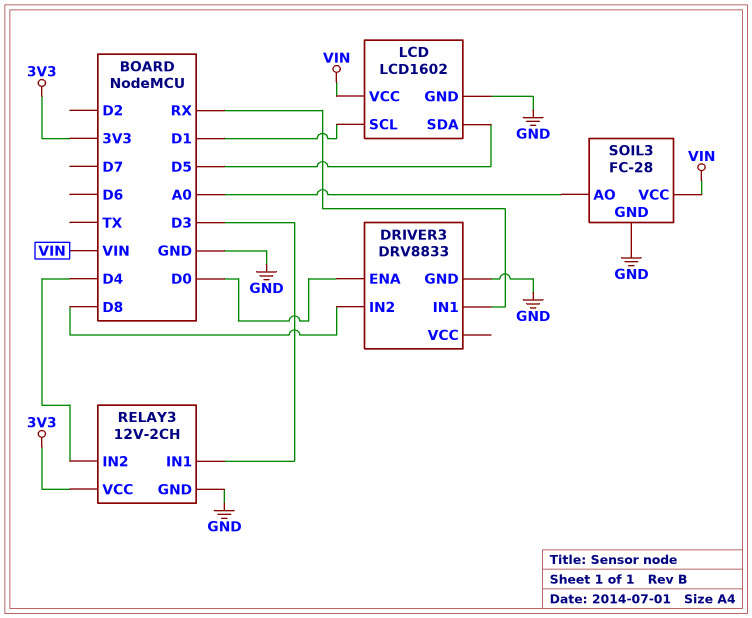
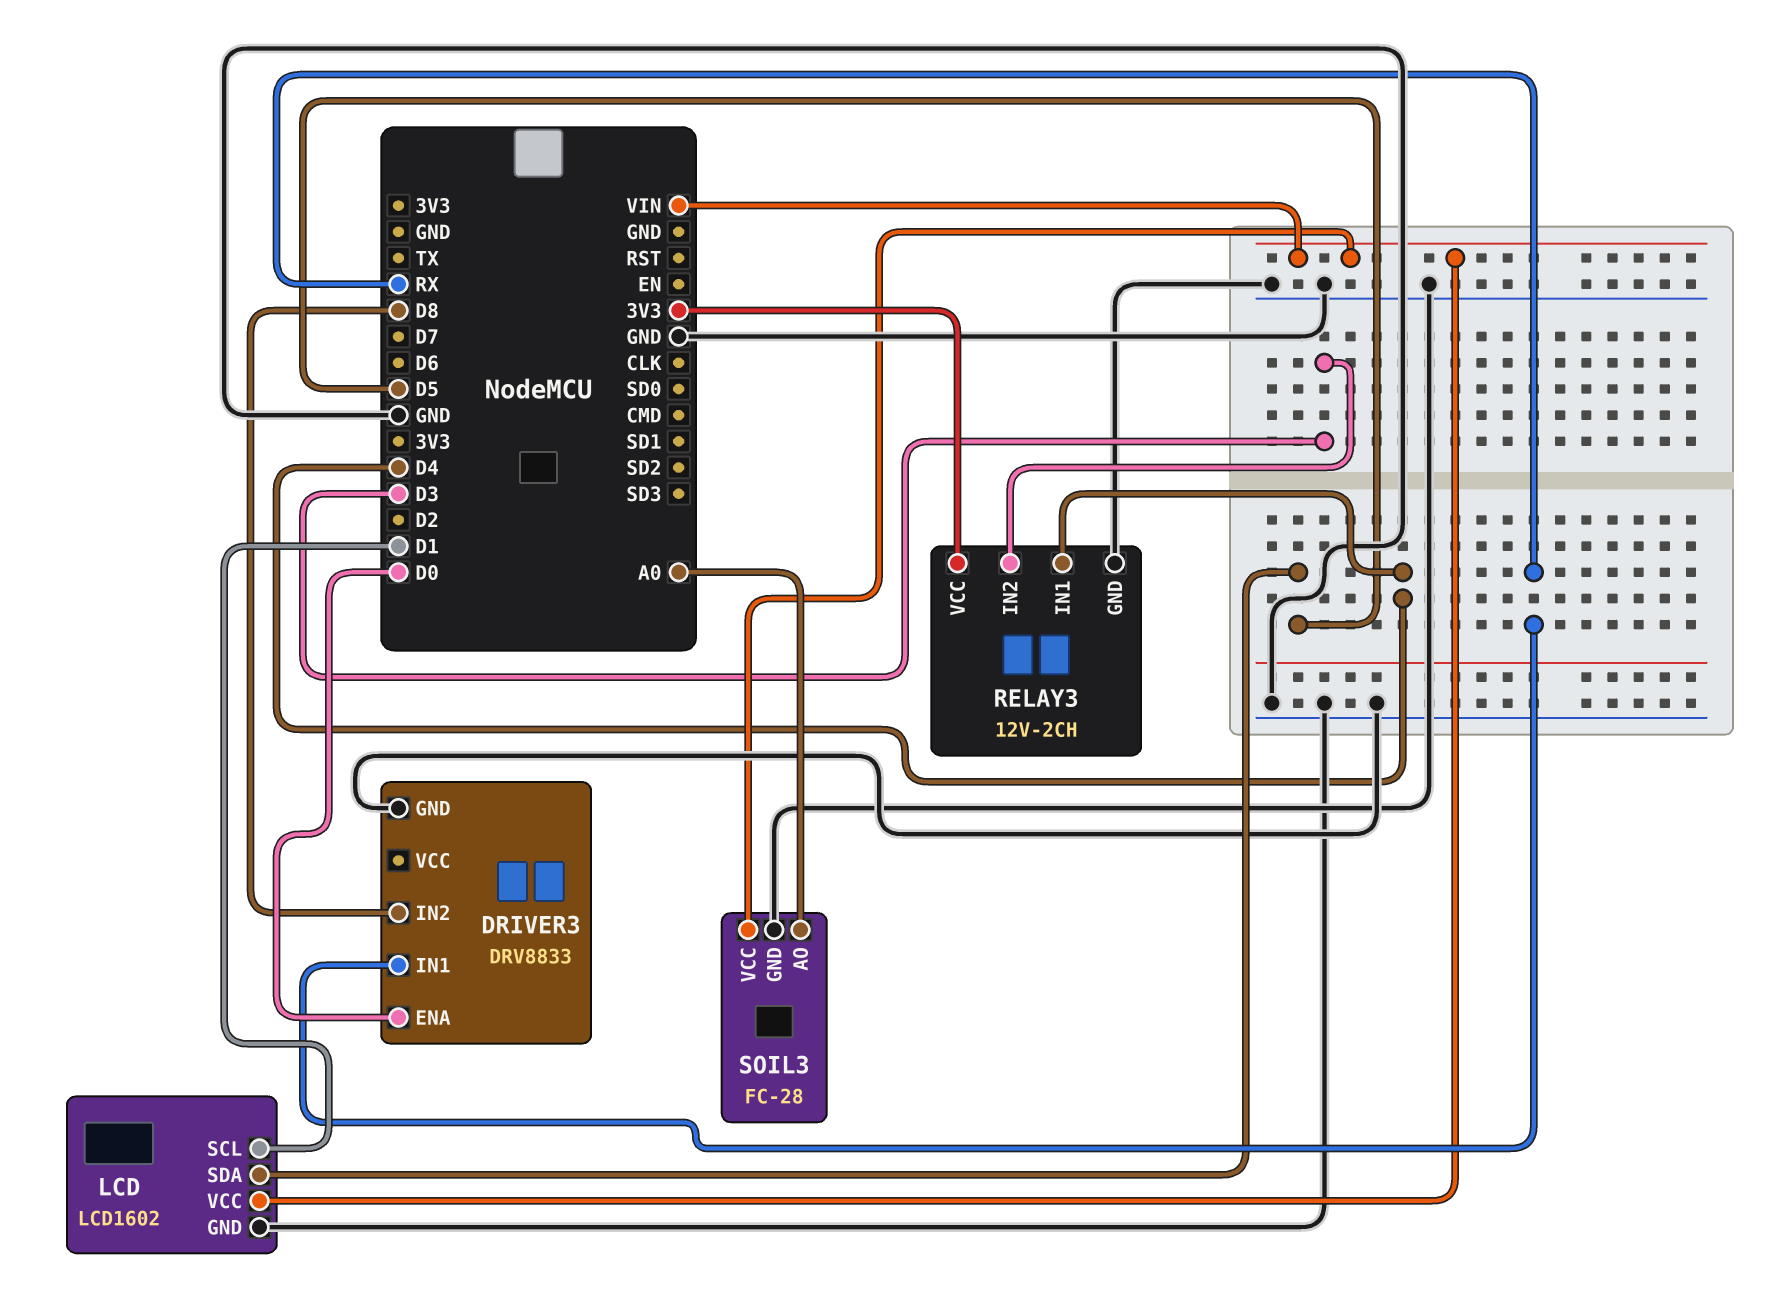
RELAY3 pin IN1: D3 -> D4
RELAY3 pin IN2: D4 -> D3

